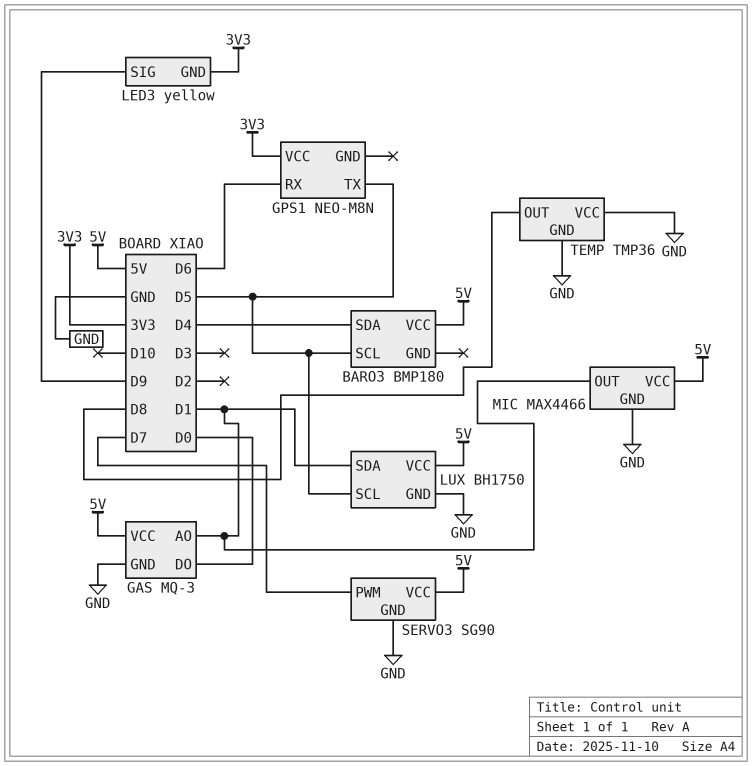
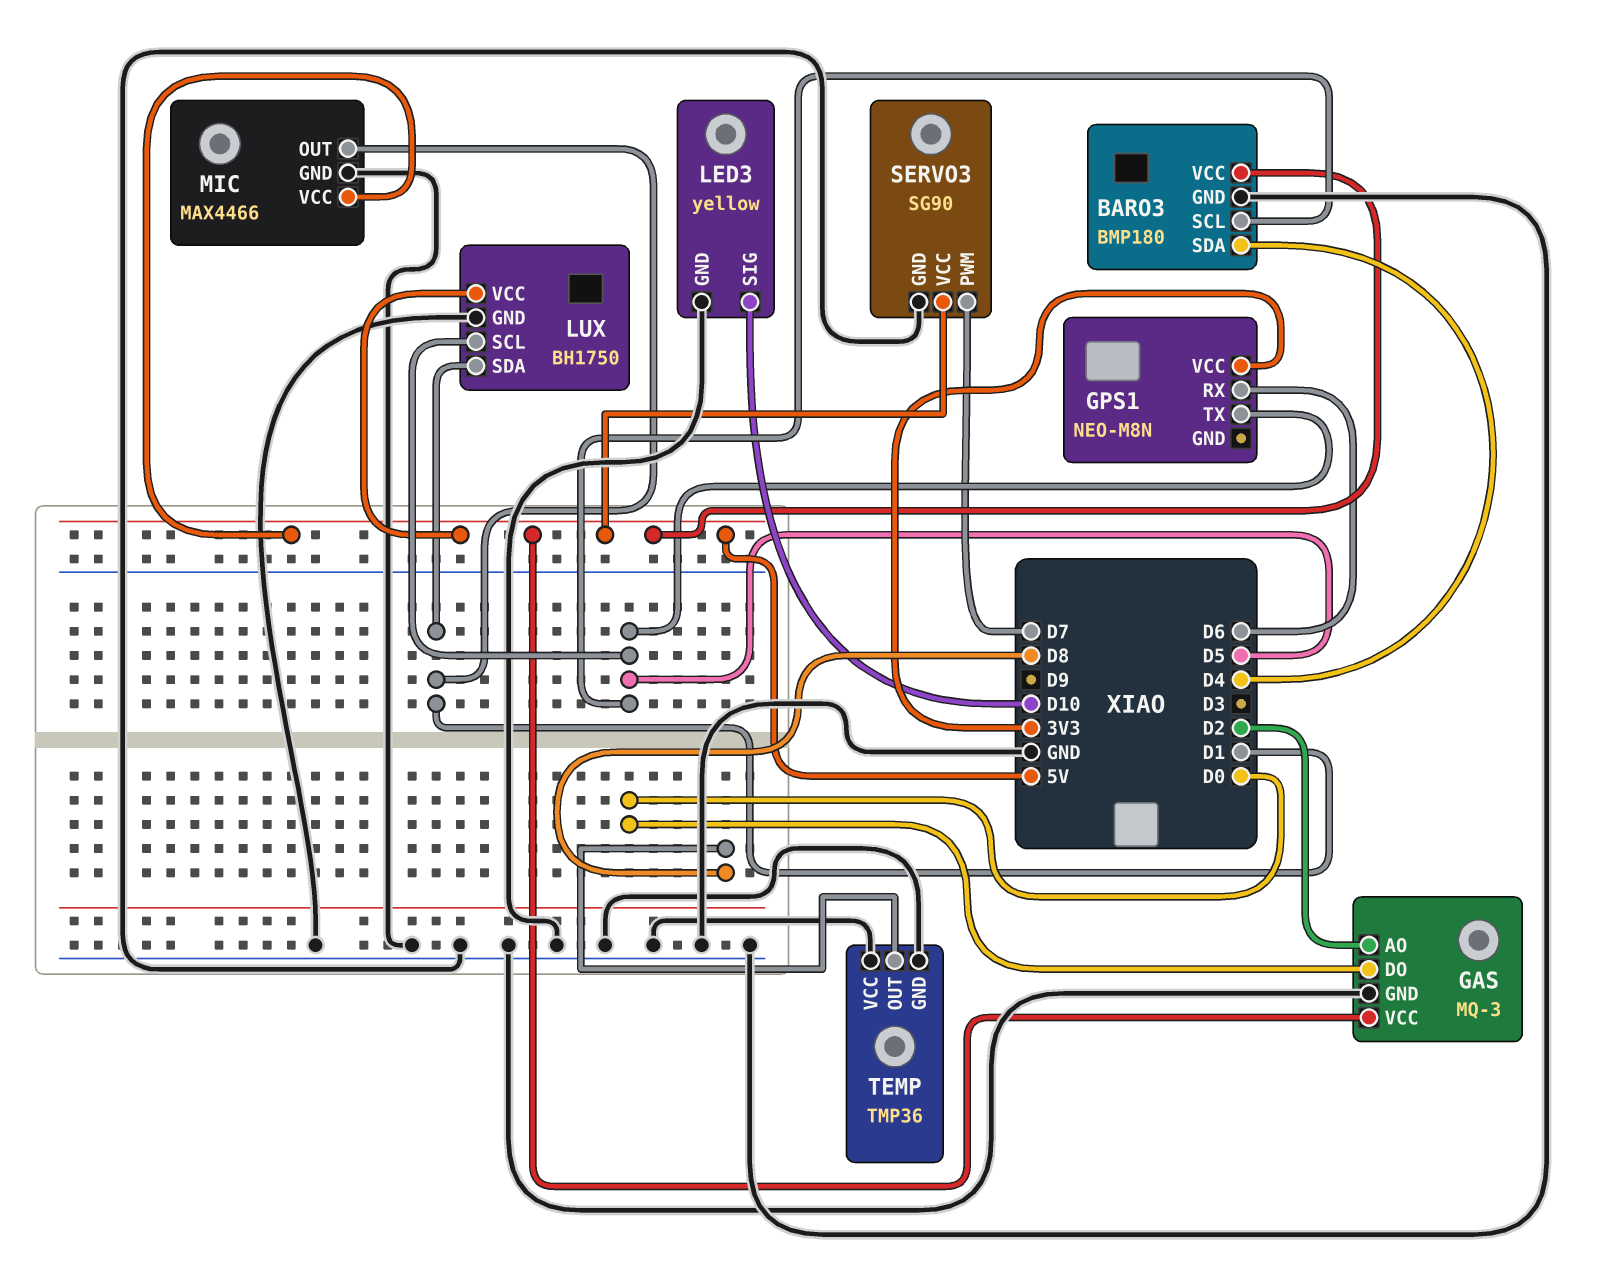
BARO3 pin GND: none -> GND
GAS pin AO: D1 -> D2
LED3 pin GND: 3V3 -> GND
LED3 pin SIG: D9 -> D10

